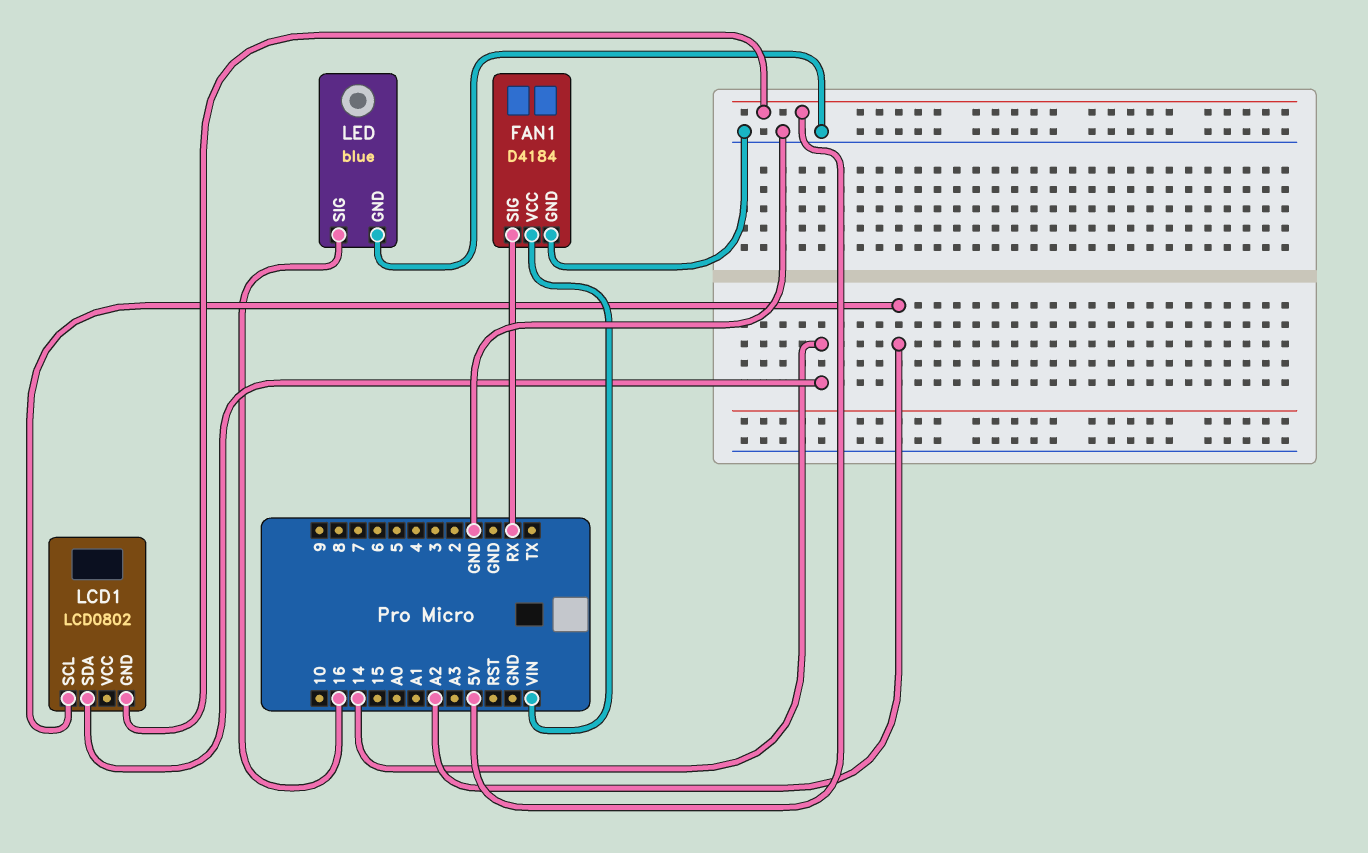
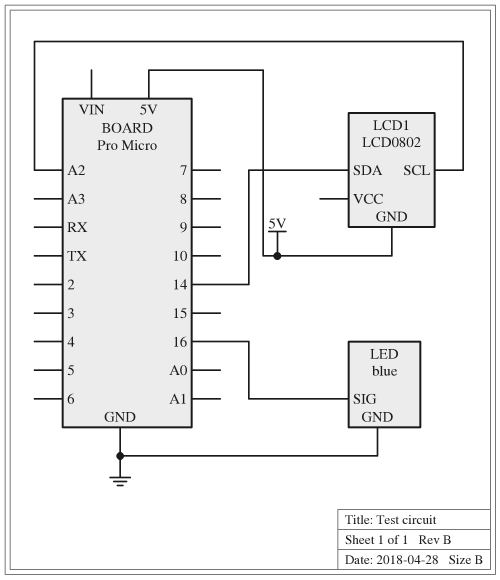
FAN1: D4184 -> none
FAN1 pin GND: GND -> none
FAN1 pin SIG: RX -> none
FAN1 pin VCC: VIN -> none

